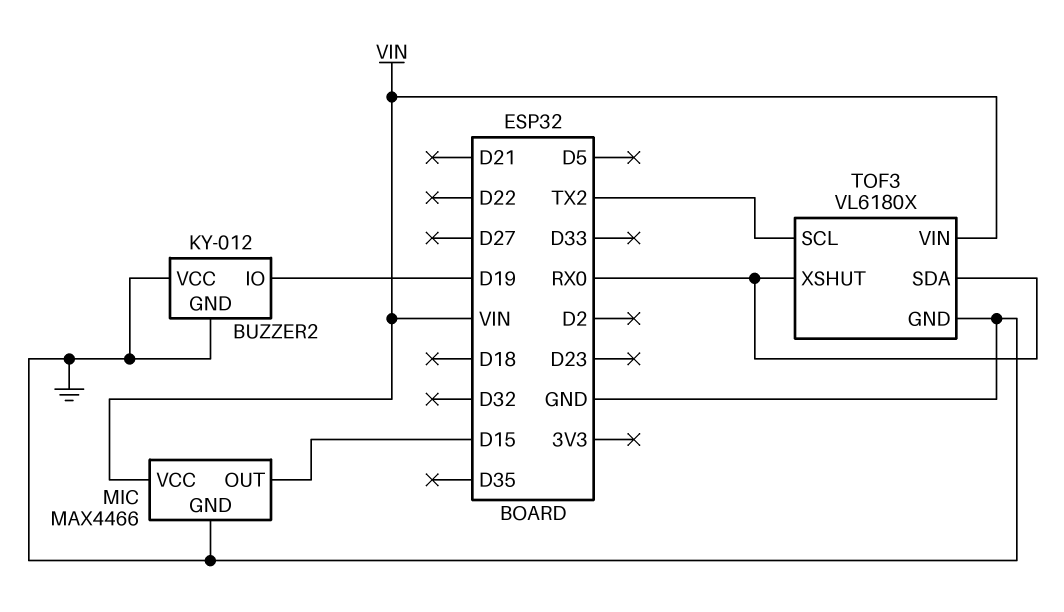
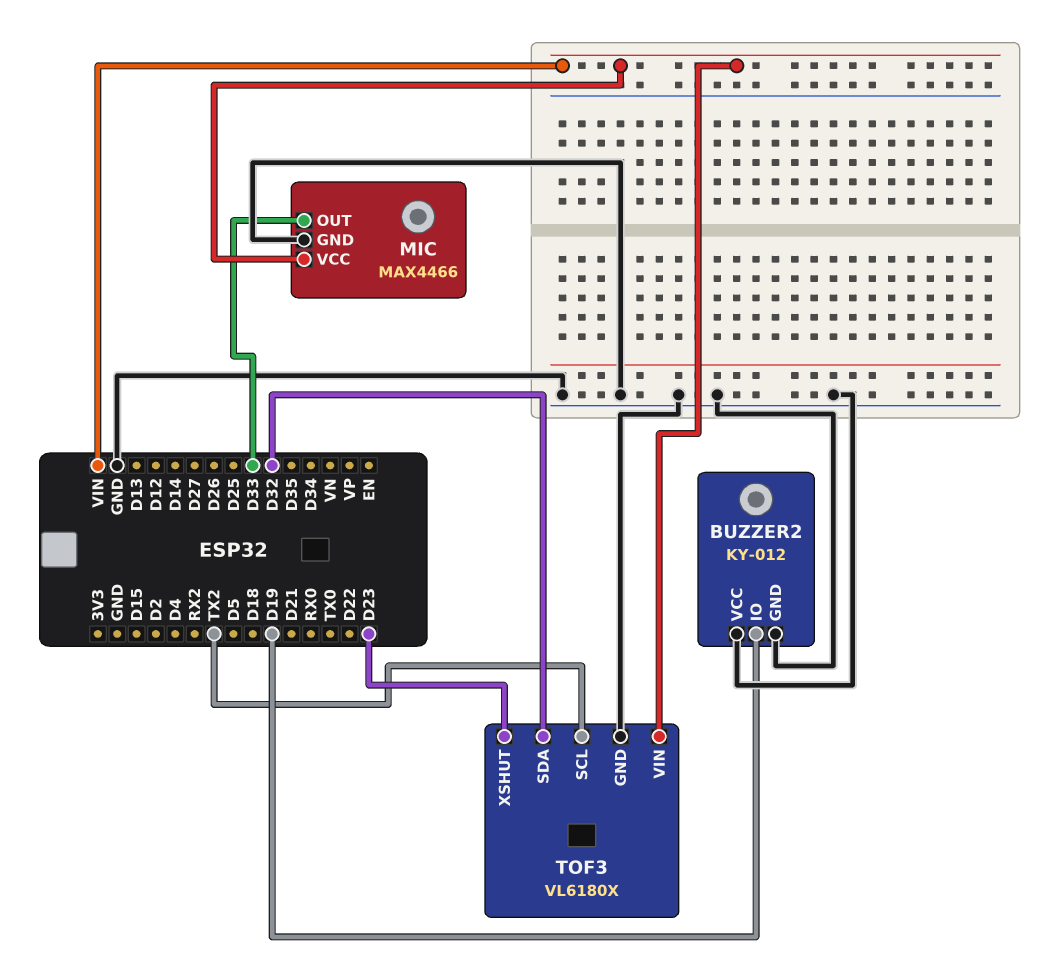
MIC pin OUT: D15 -> D33
TOF3 pin SDA: RX0 -> D32
TOF3 pin XSHUT: RX0 -> D23

